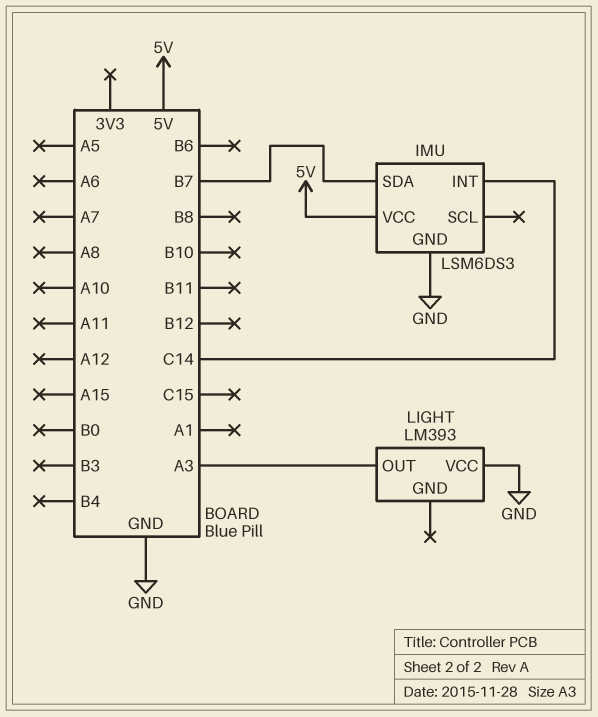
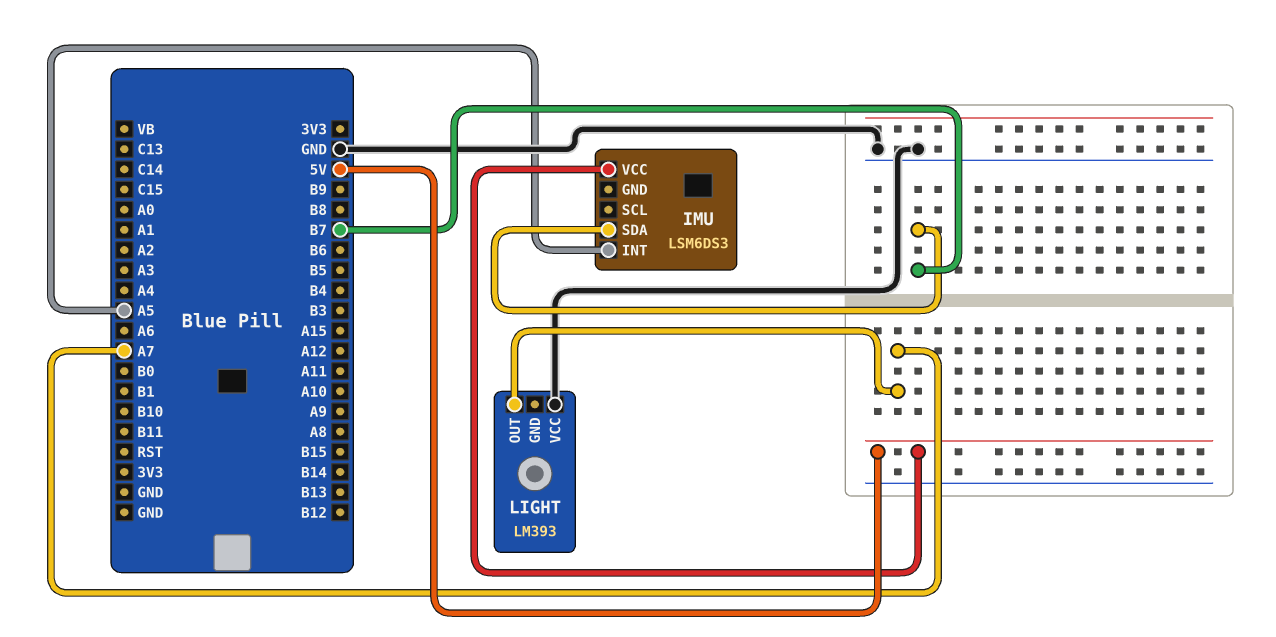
IMU pin GND: GND -> none
IMU pin INT: C14 -> A5
LIGHT pin OUT: A3 -> A7

